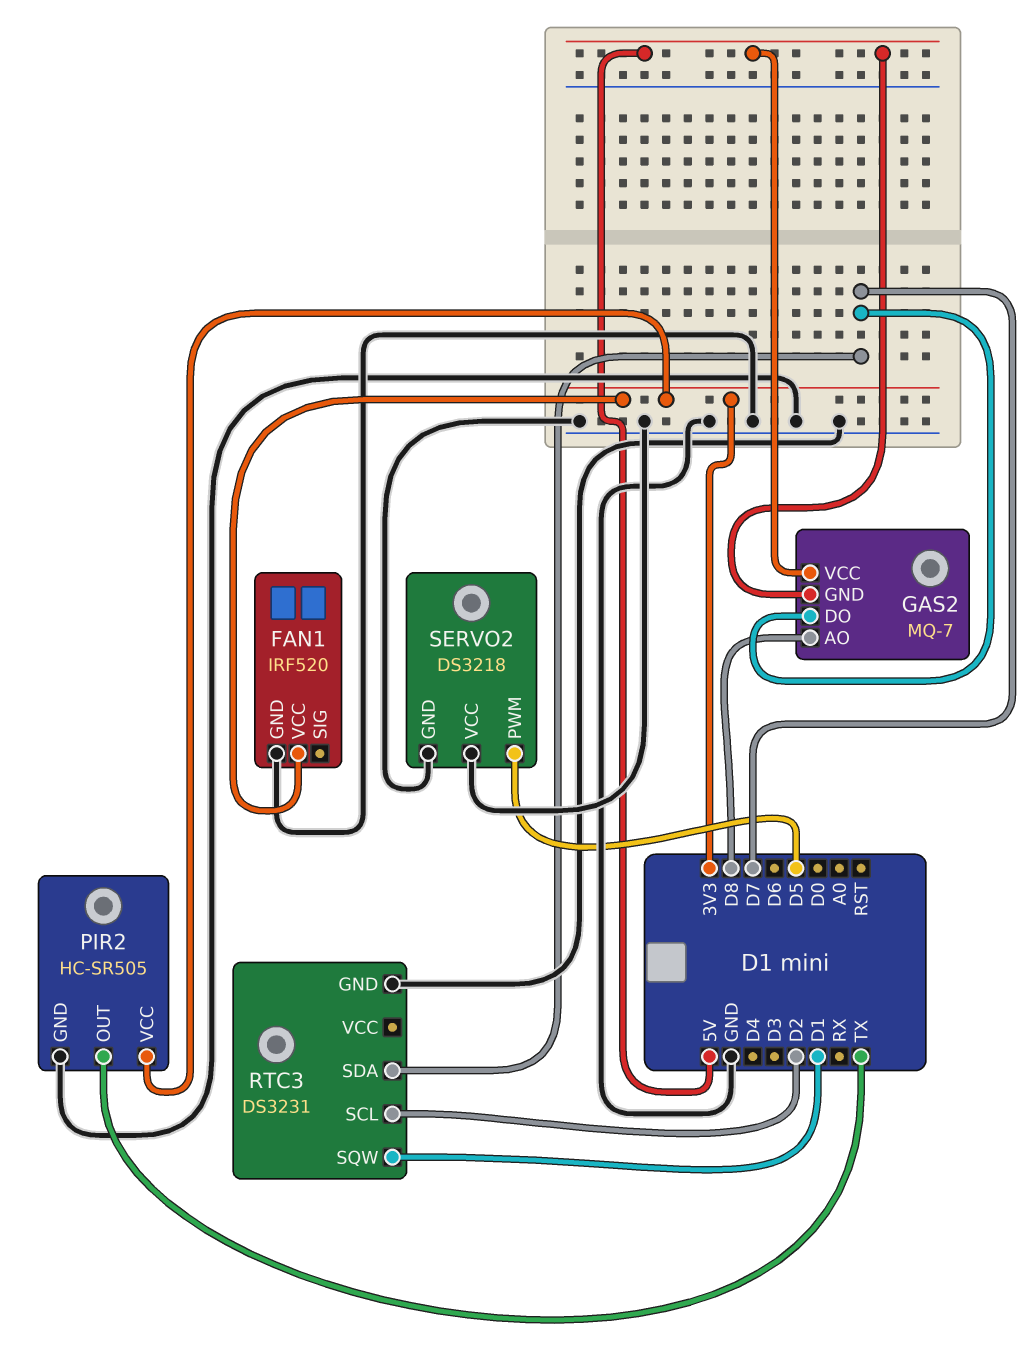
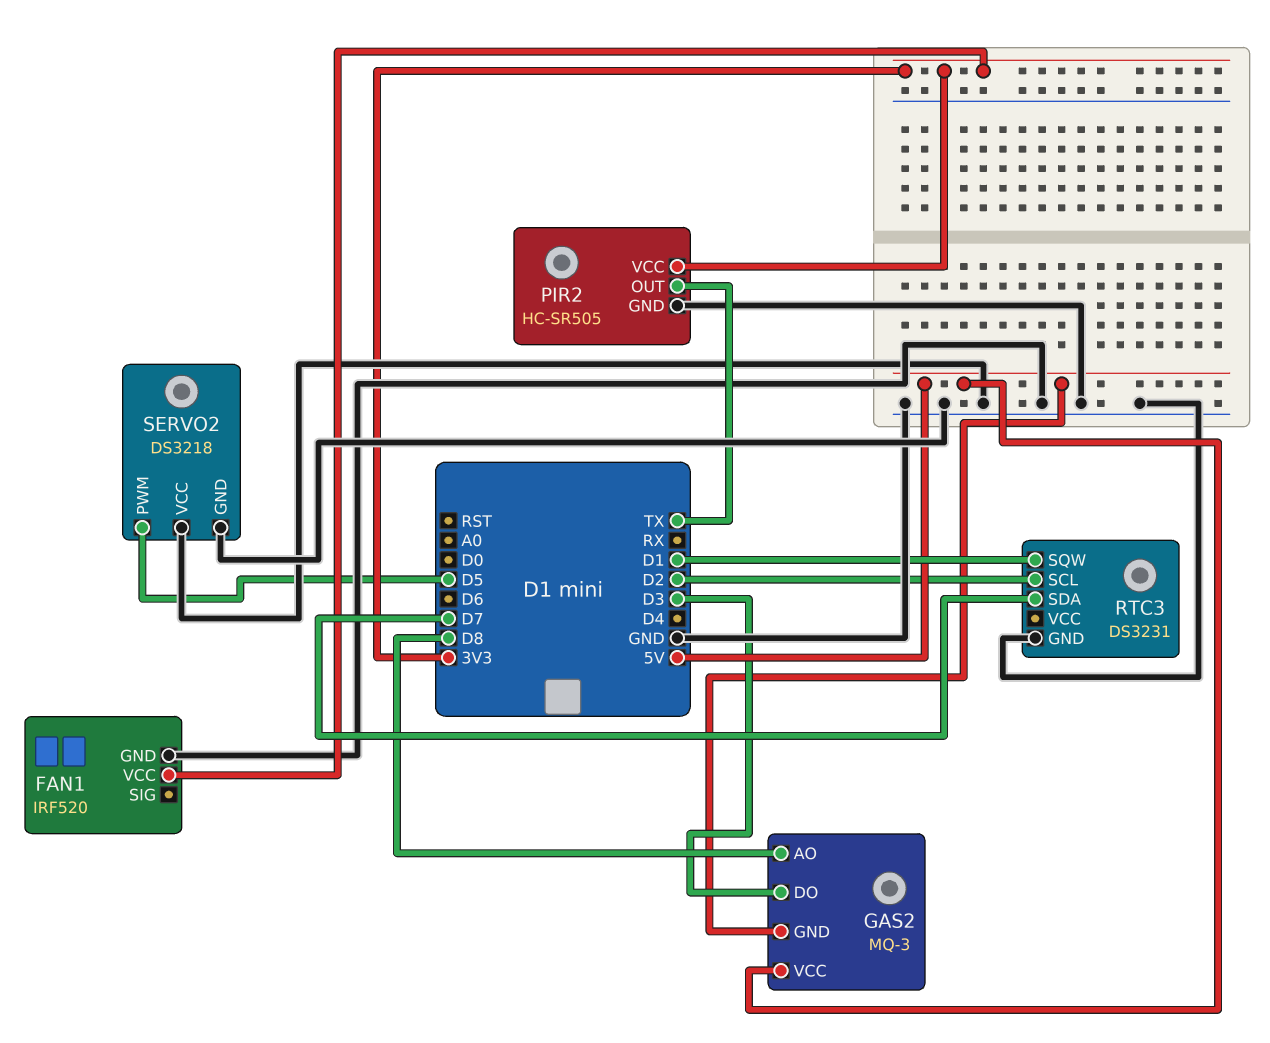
GAS2: MQ-7 -> MQ-3
GAS2 pin DO: D7 -> D3

